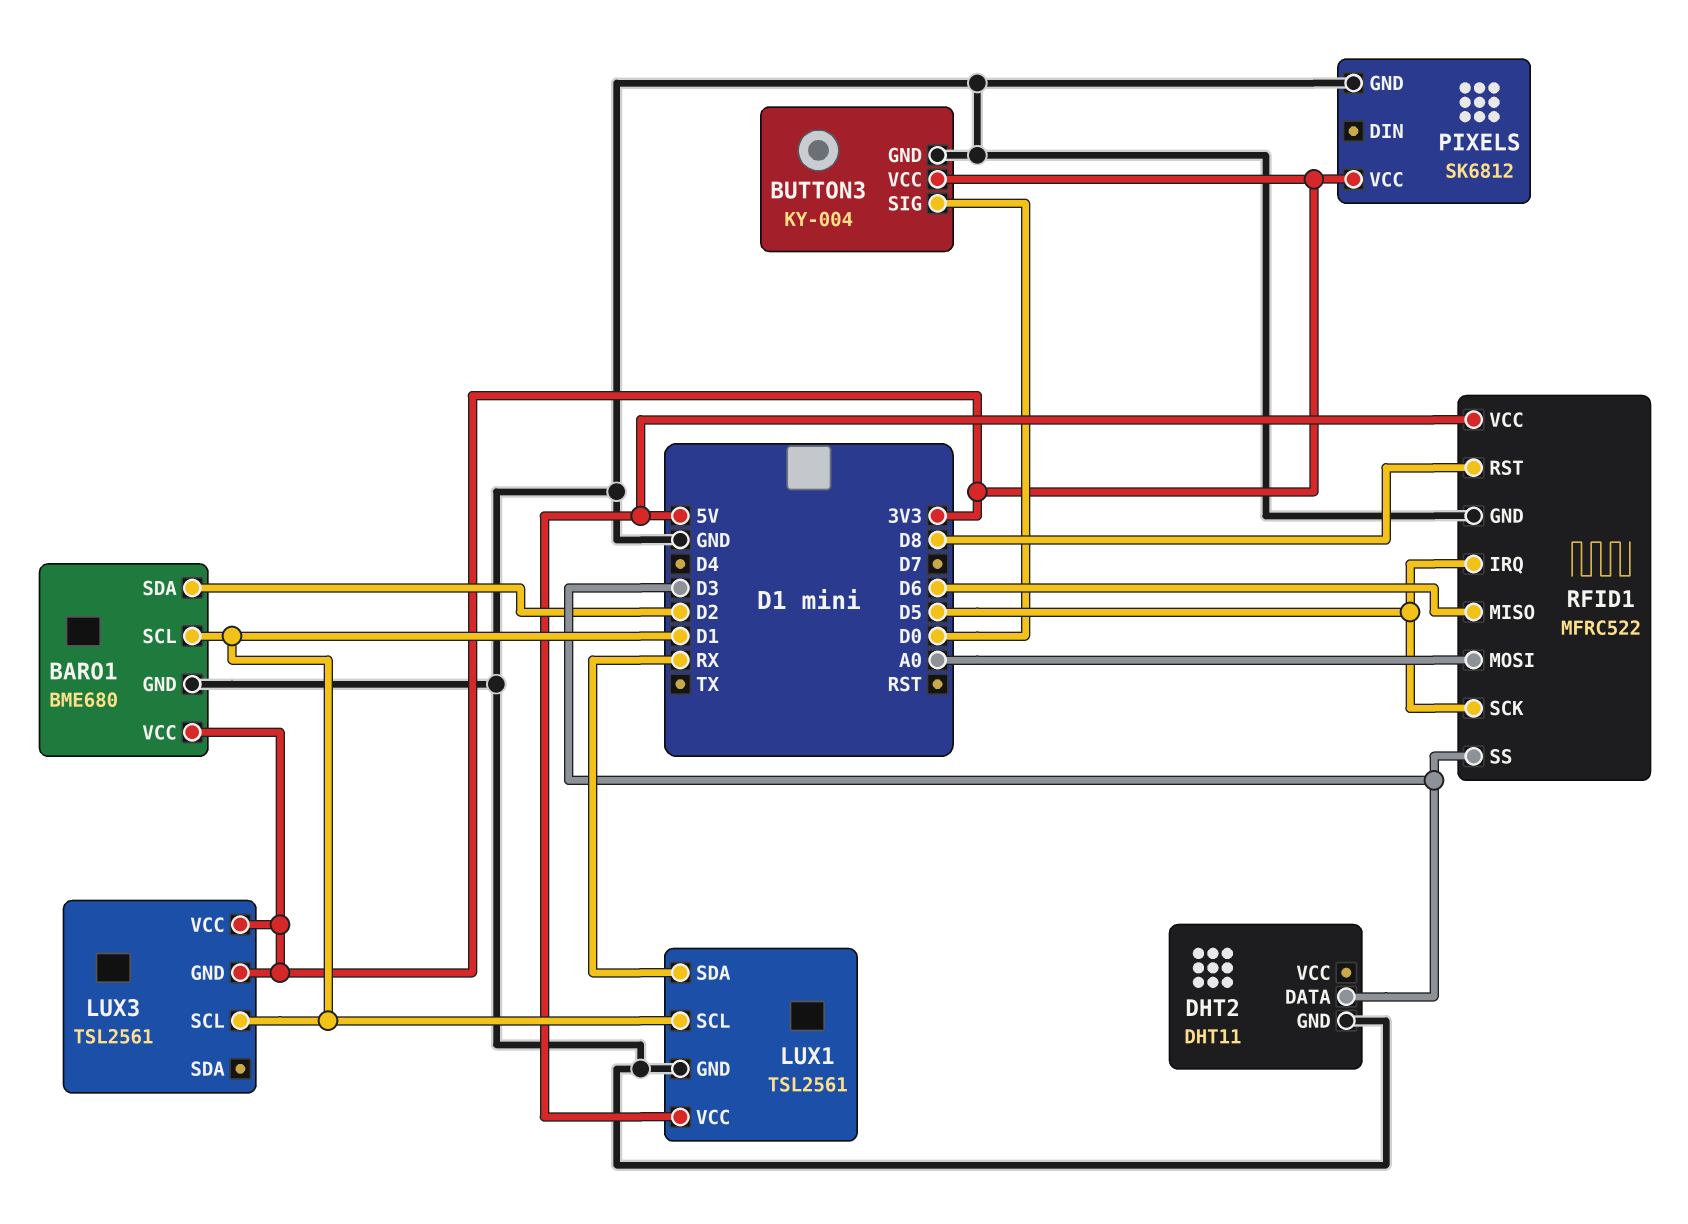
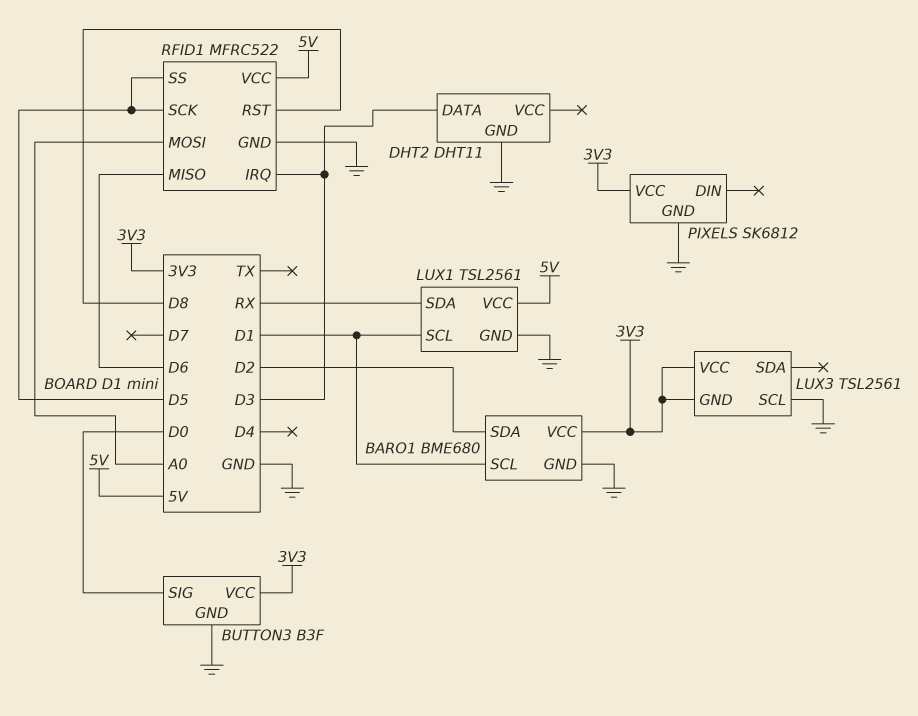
BUTTON3: KY-004 -> B3F
LUX3 pin SCL: D1 -> GND
RFID1 pin IRQ: D5 -> D3
RFID1 pin SS: D3 -> D5

